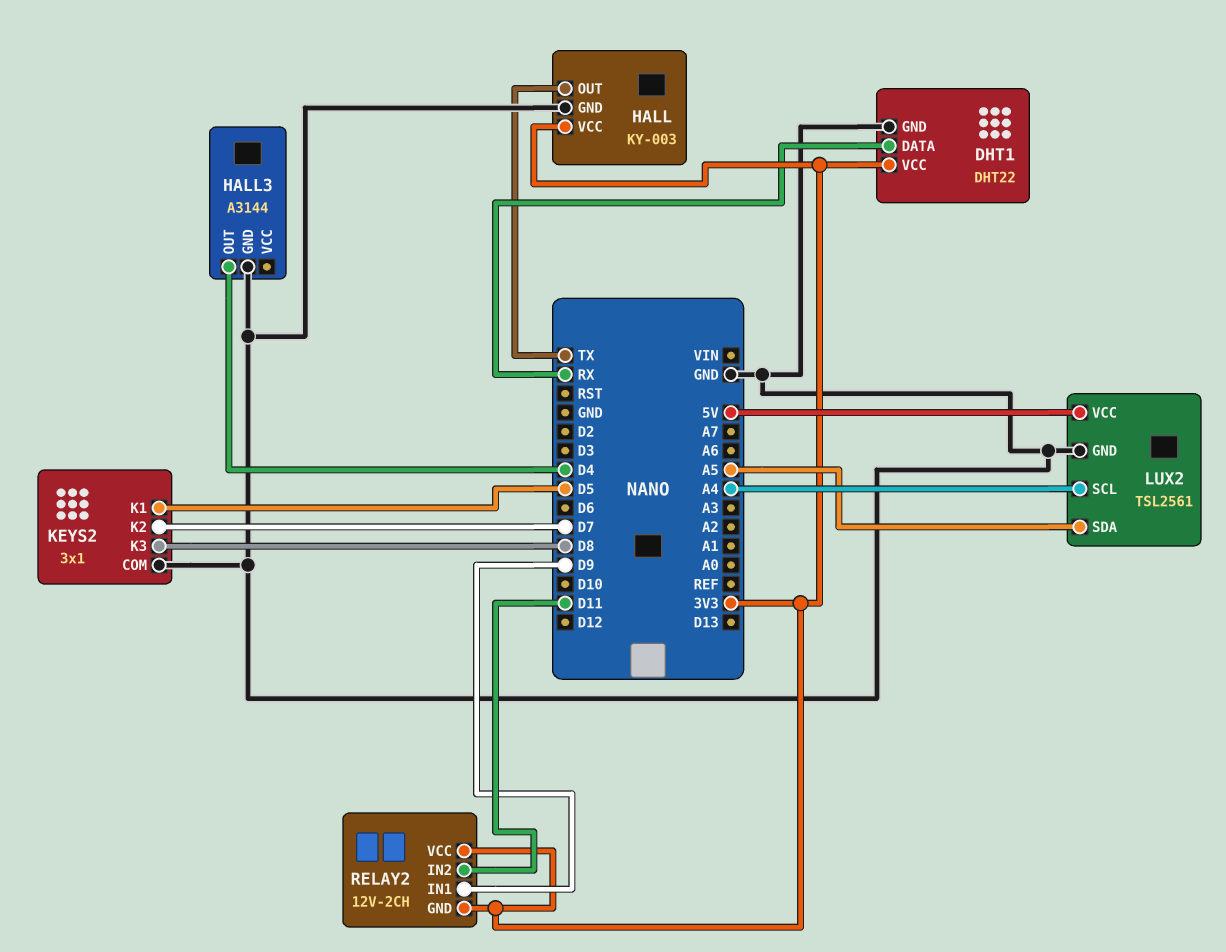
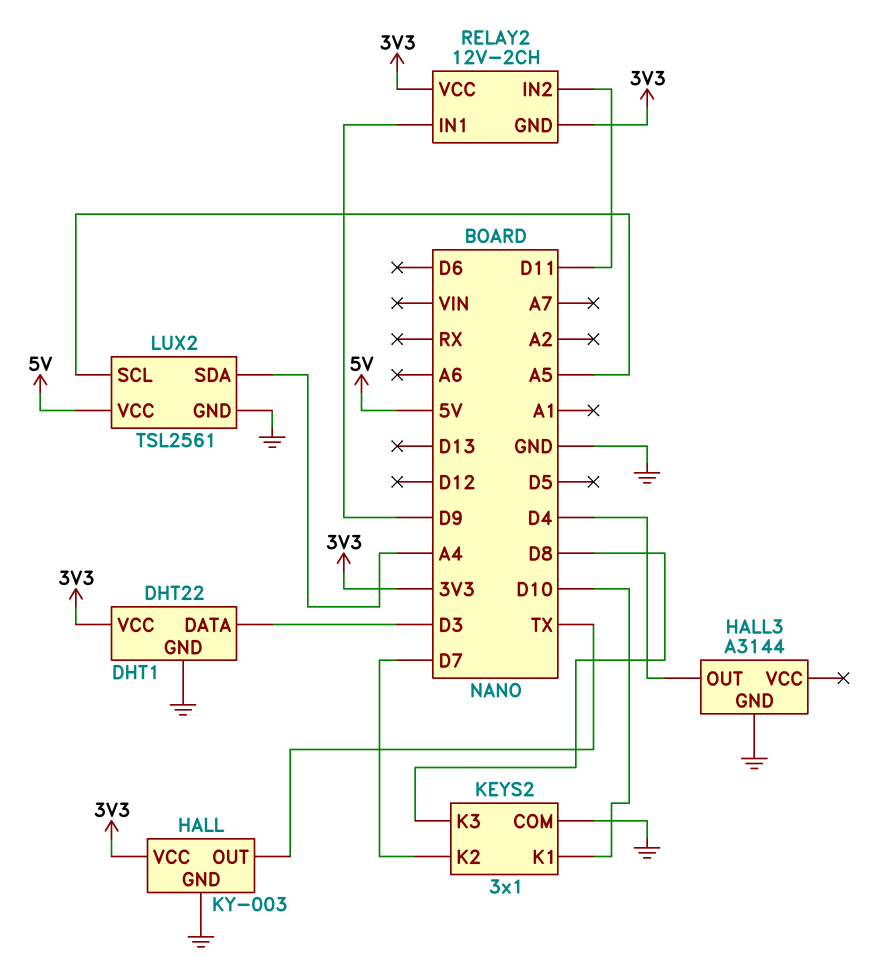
DHT1 pin DATA: RX -> D3
KEYS2 pin K1: D5 -> D10
LUX2 pin SCL: A4 -> A5
LUX2 pin SDA: A5 -> A4

